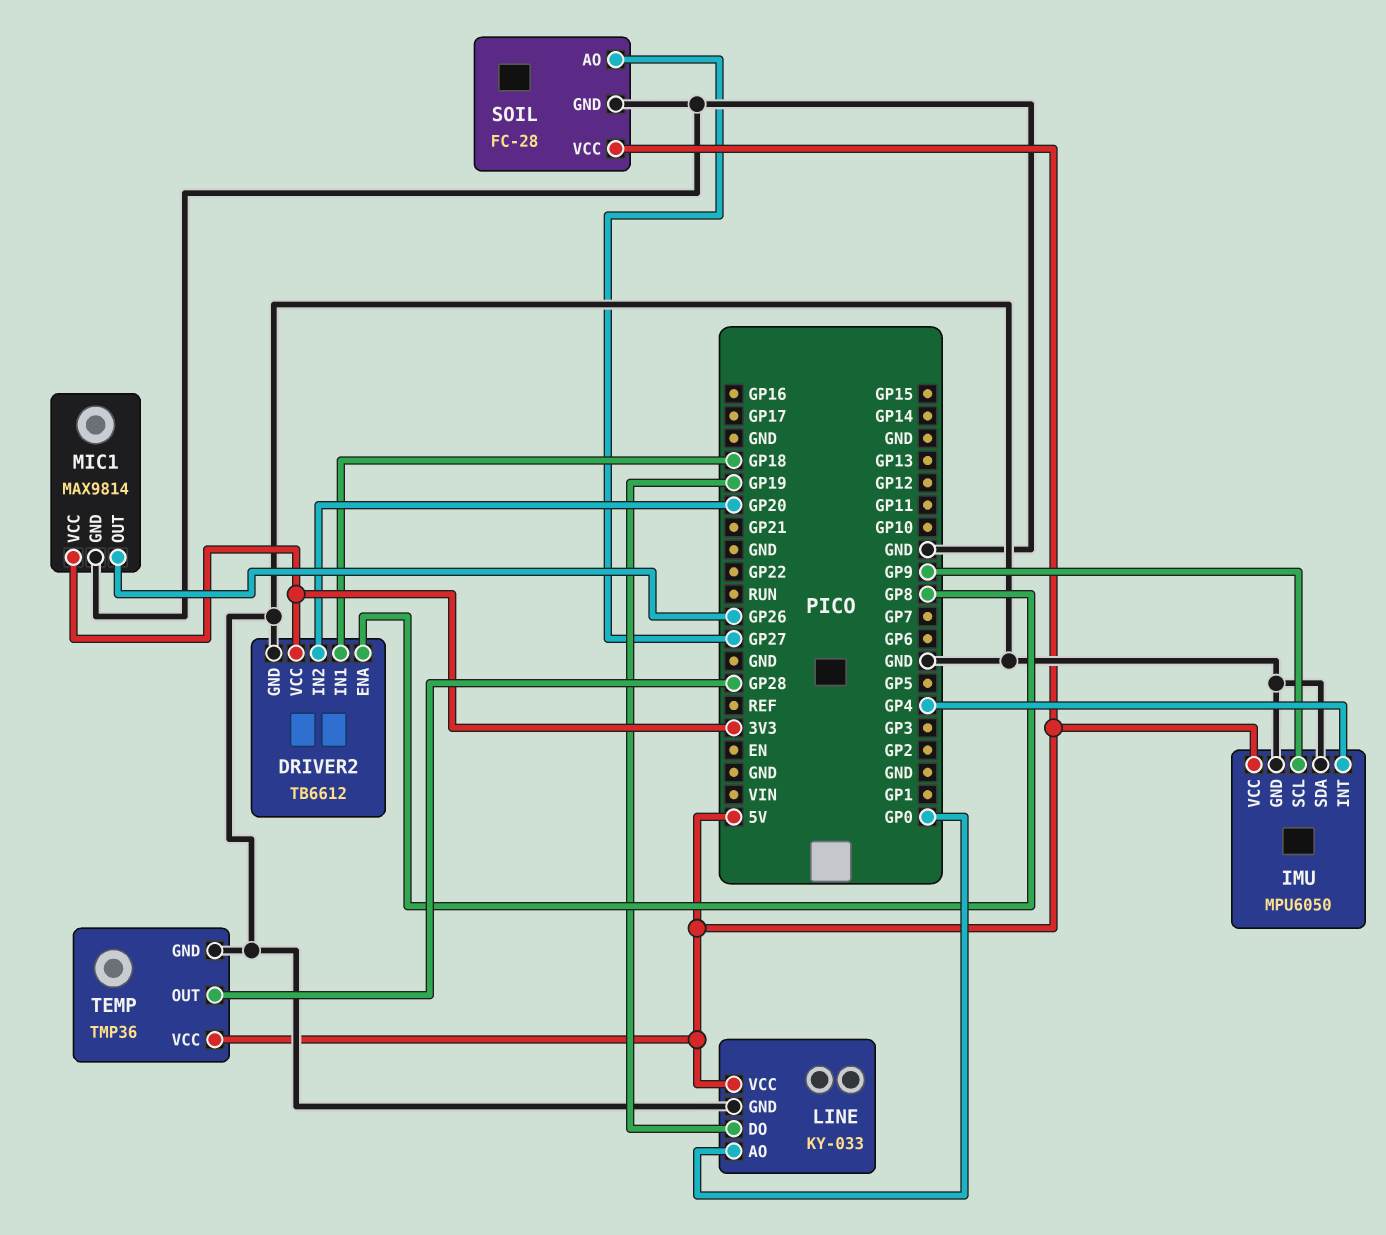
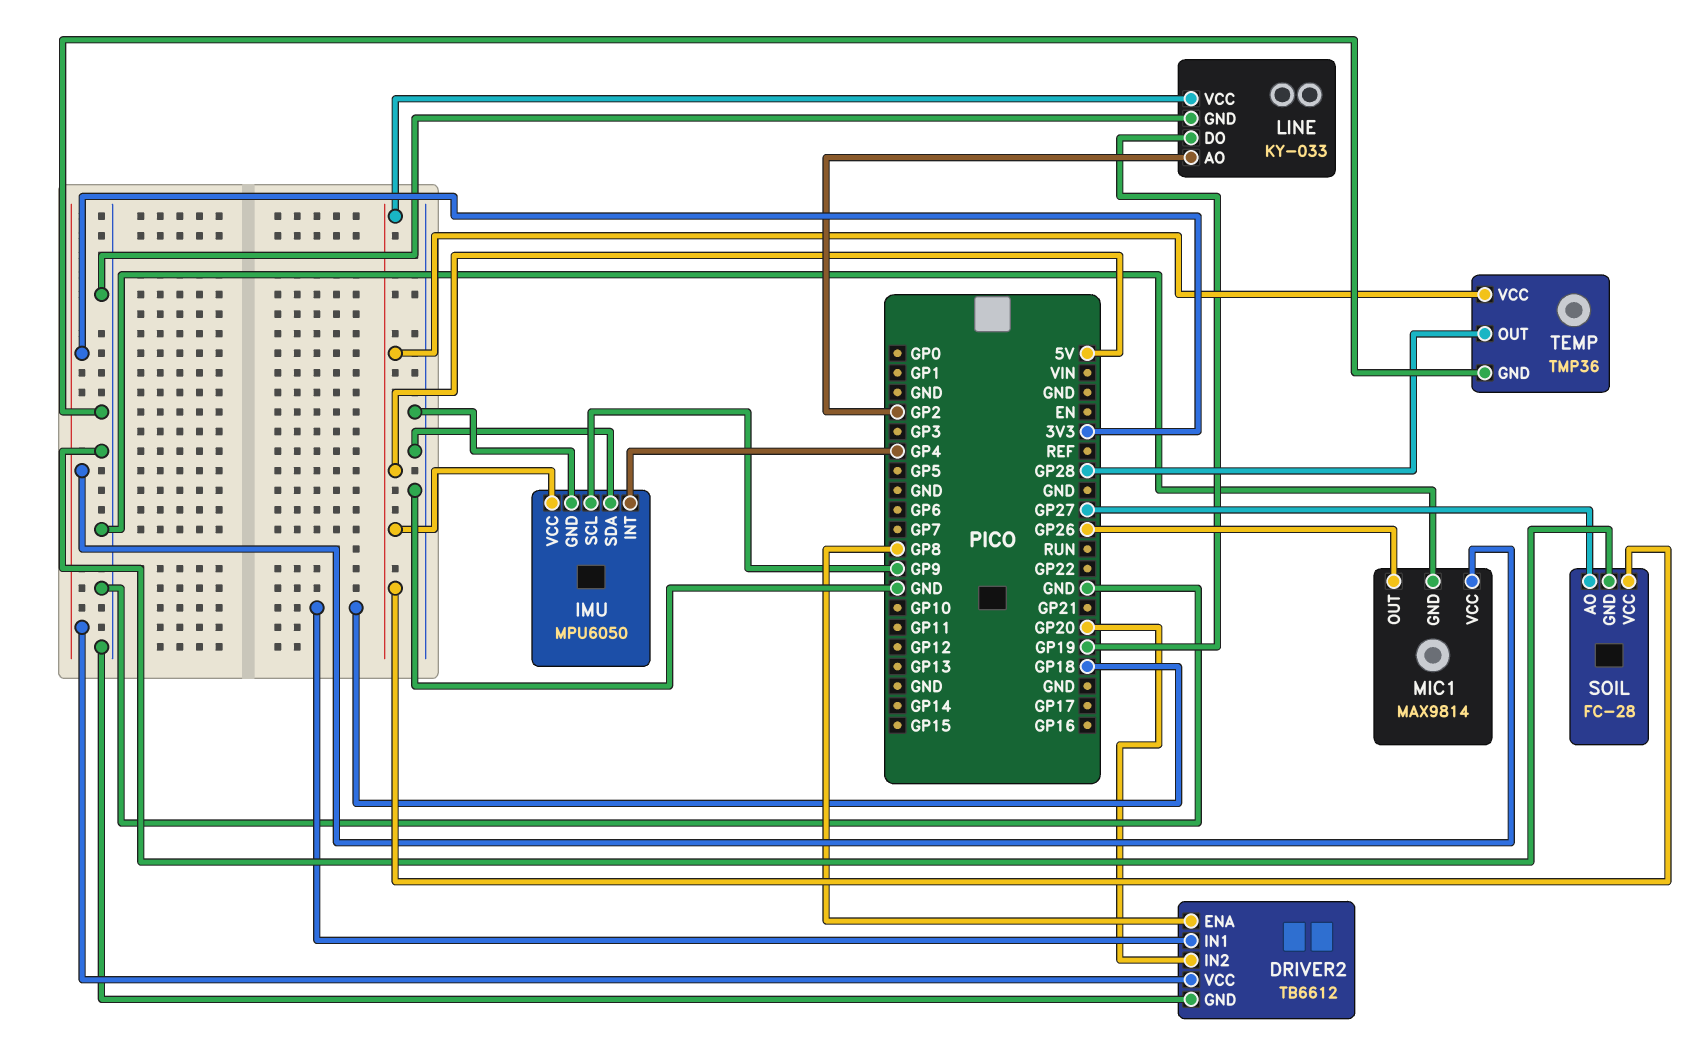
LINE pin AO: GP0 -> GP2

